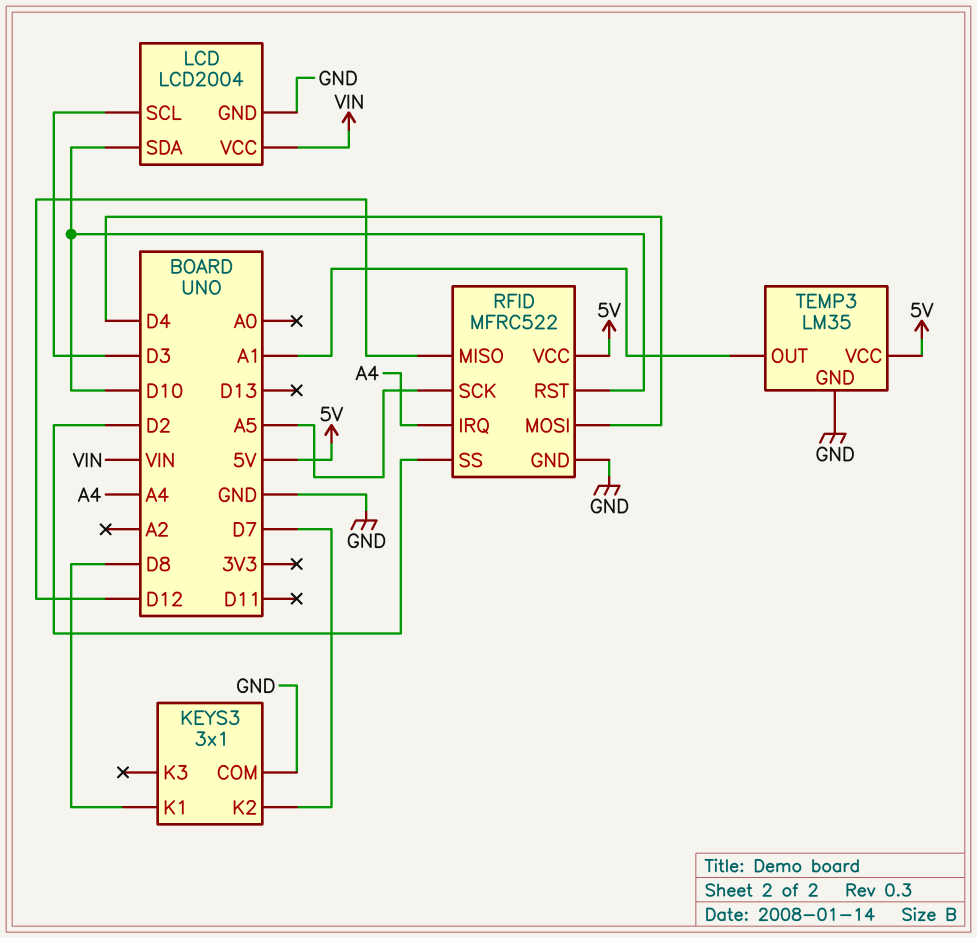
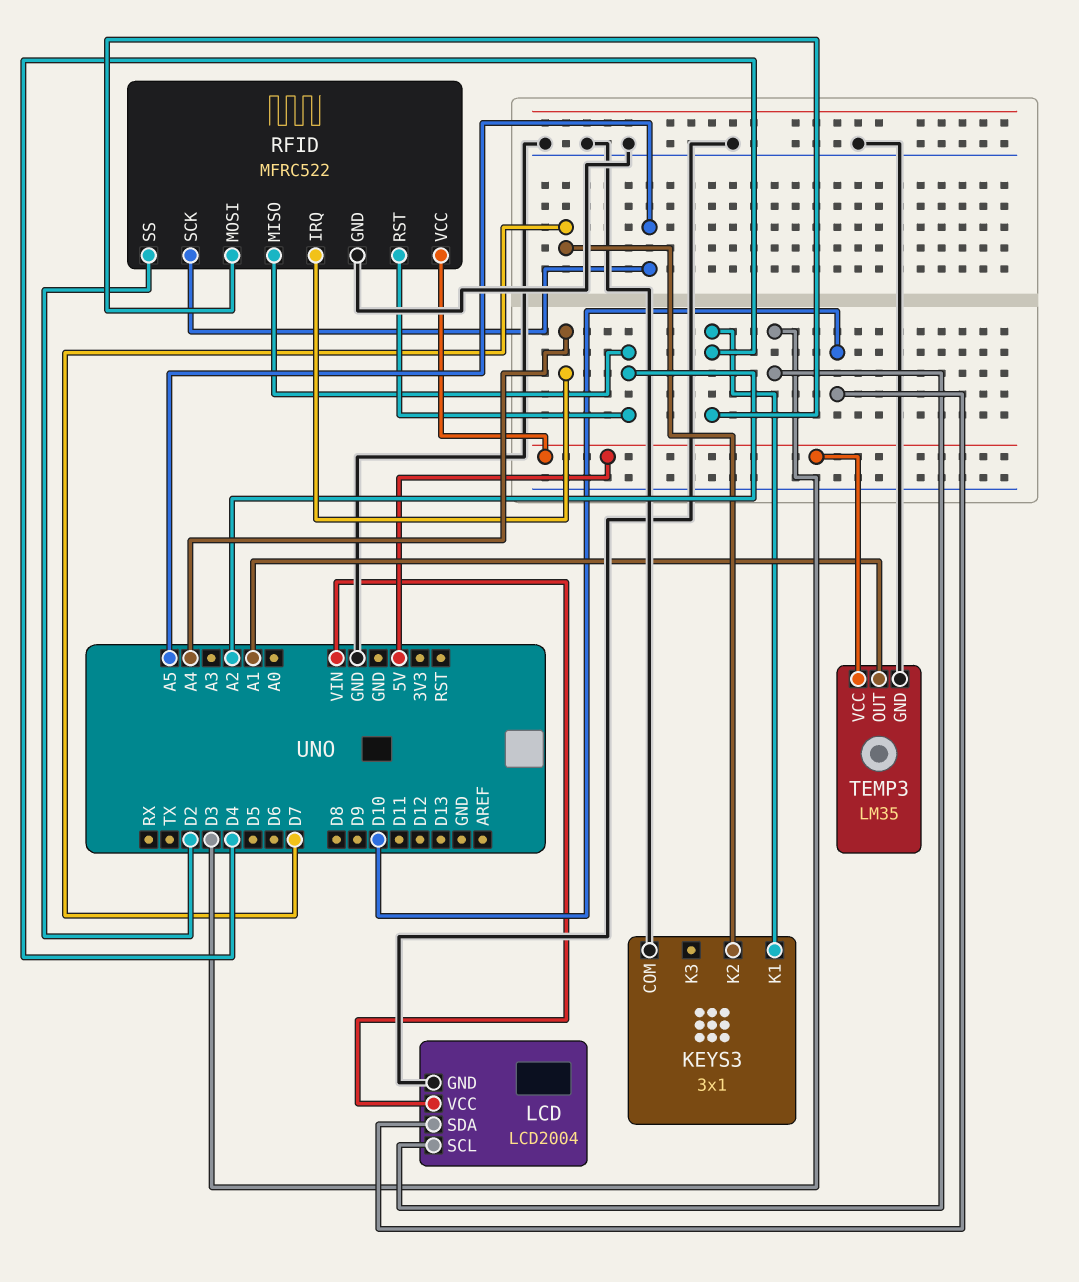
KEYS3 pin K1: D8 -> D4
RFID pin MISO: D12 -> A2
RFID pin RST: D10 -> A2

